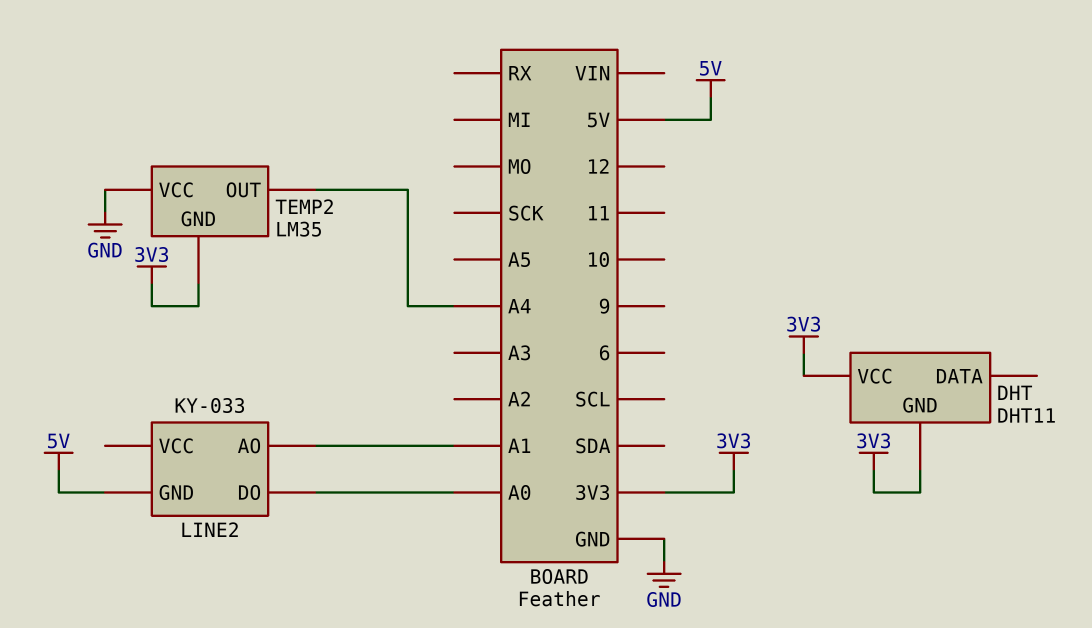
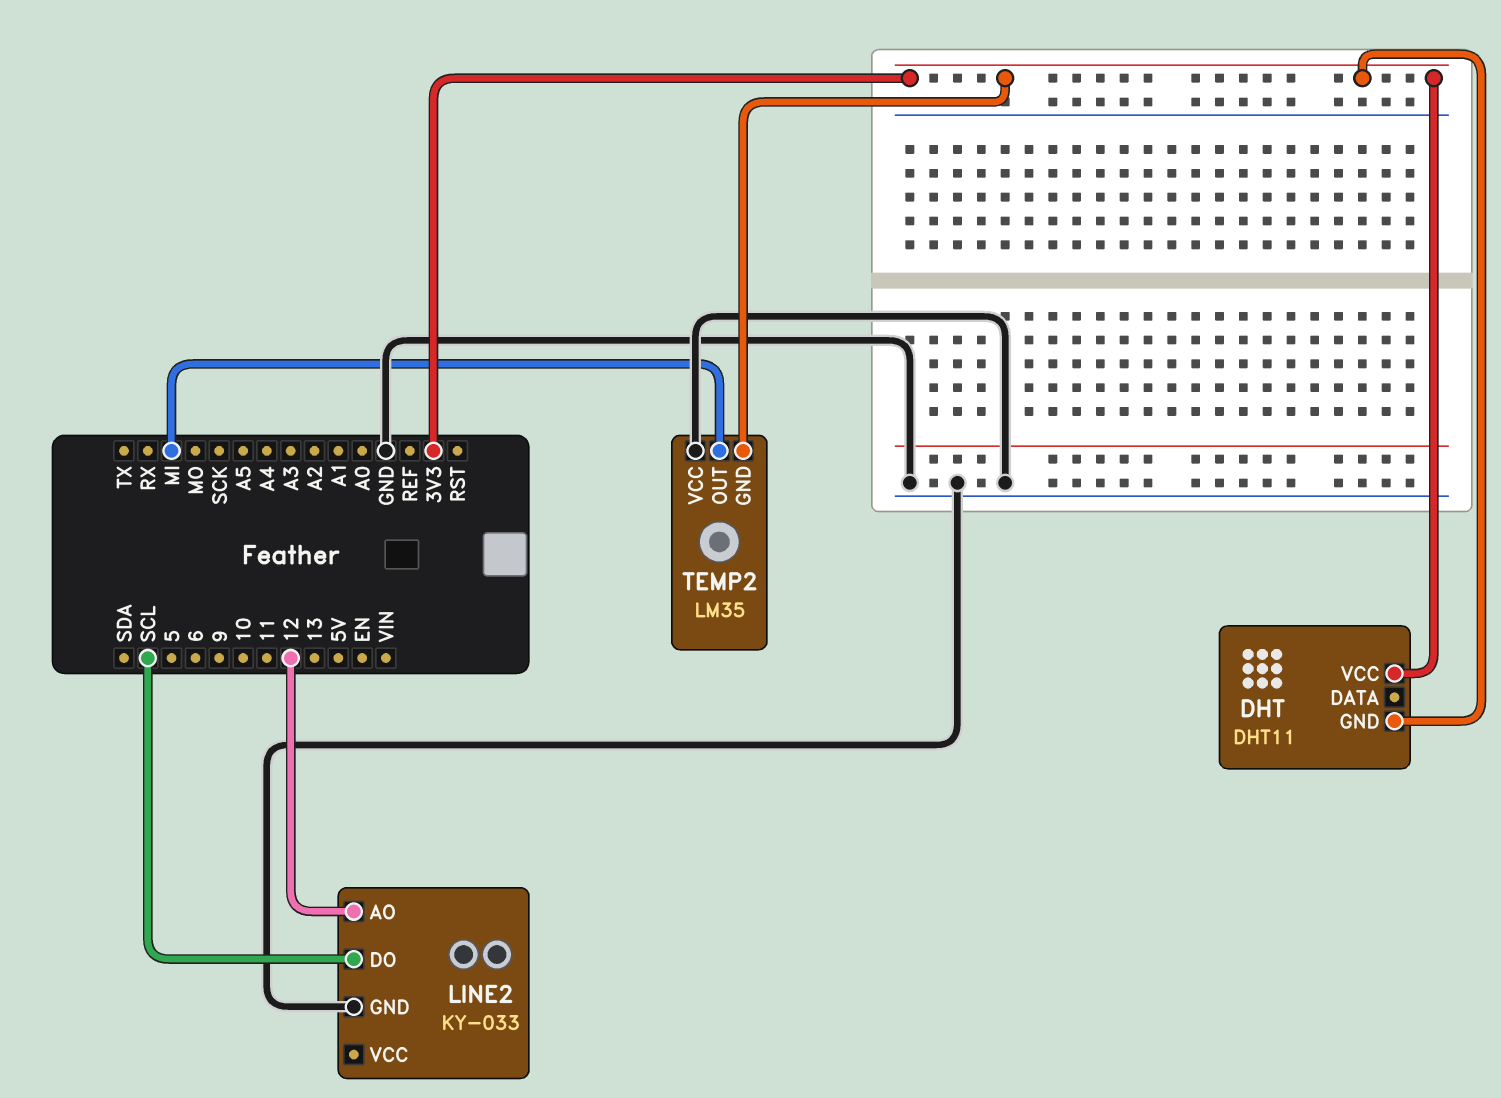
LINE2 pin AO: A1 -> 12
LINE2 pin DO: A0 -> SCL
LINE2 pin GND: 5V -> GND
TEMP2 pin OUT: A4 -> MI

